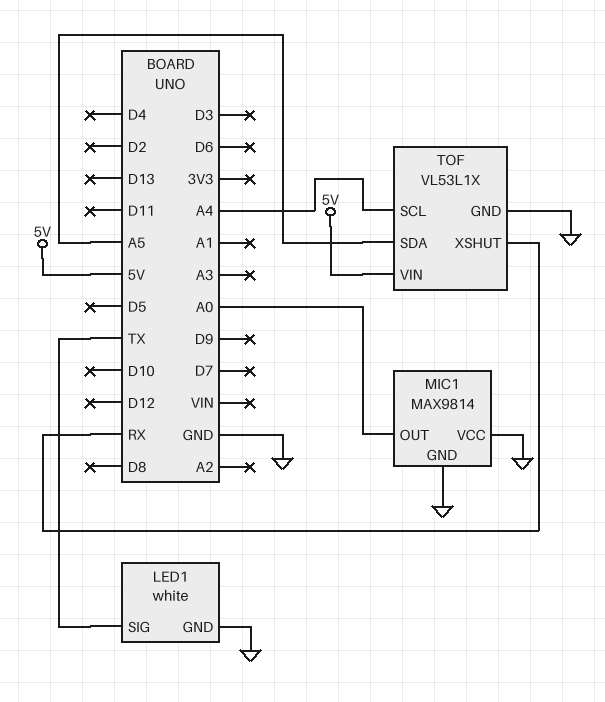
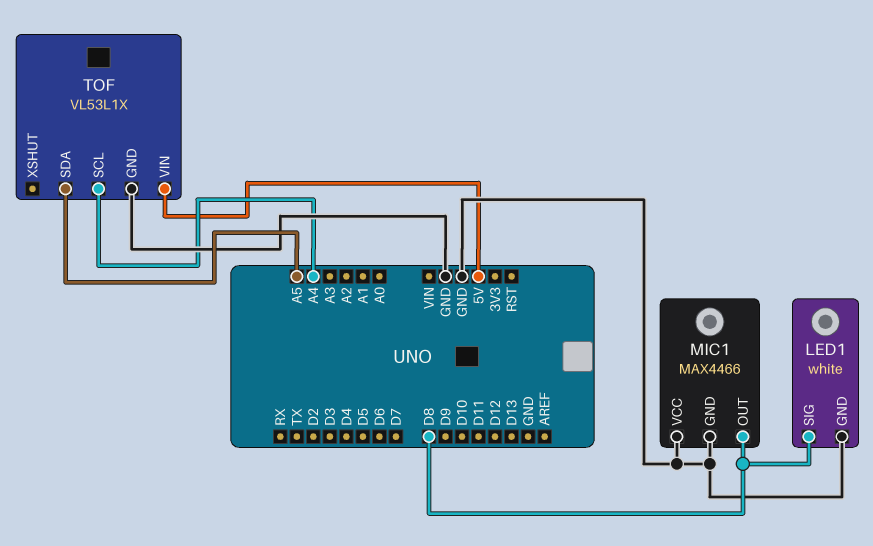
LED1 pin SIG: TX -> D8
MIC1: MAX9814 -> MAX4466
MIC1 pin OUT: A0 -> D8
TOF pin XSHUT: RX -> none

